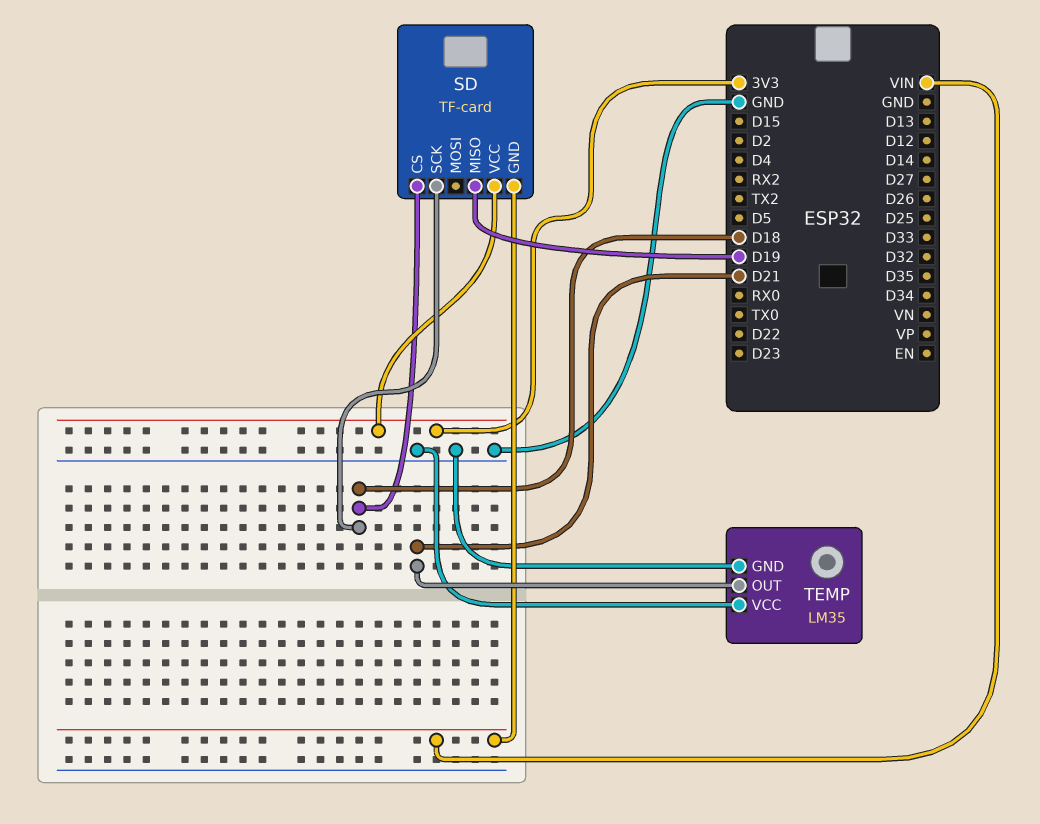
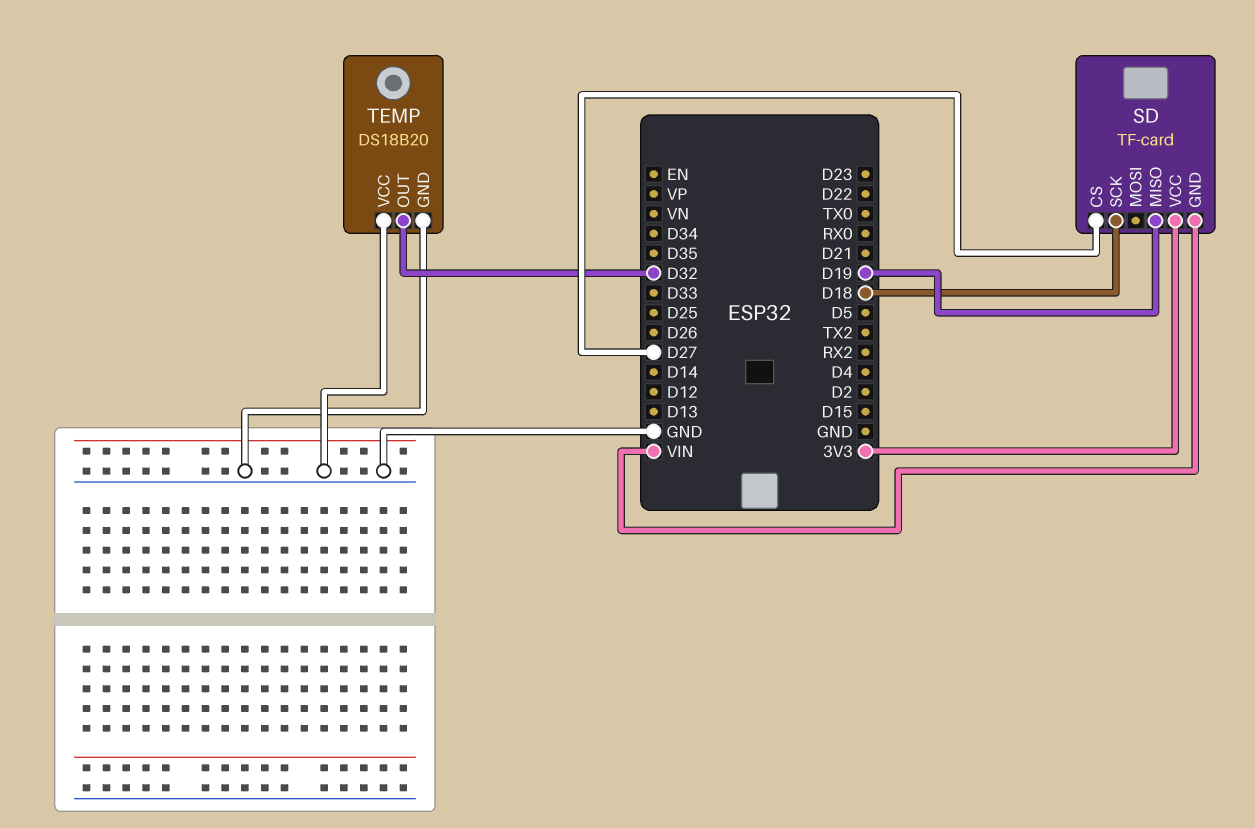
SD pin CS: D18 -> D27
TEMP: LM35 -> DS18B20
TEMP pin OUT: D21 -> D32

